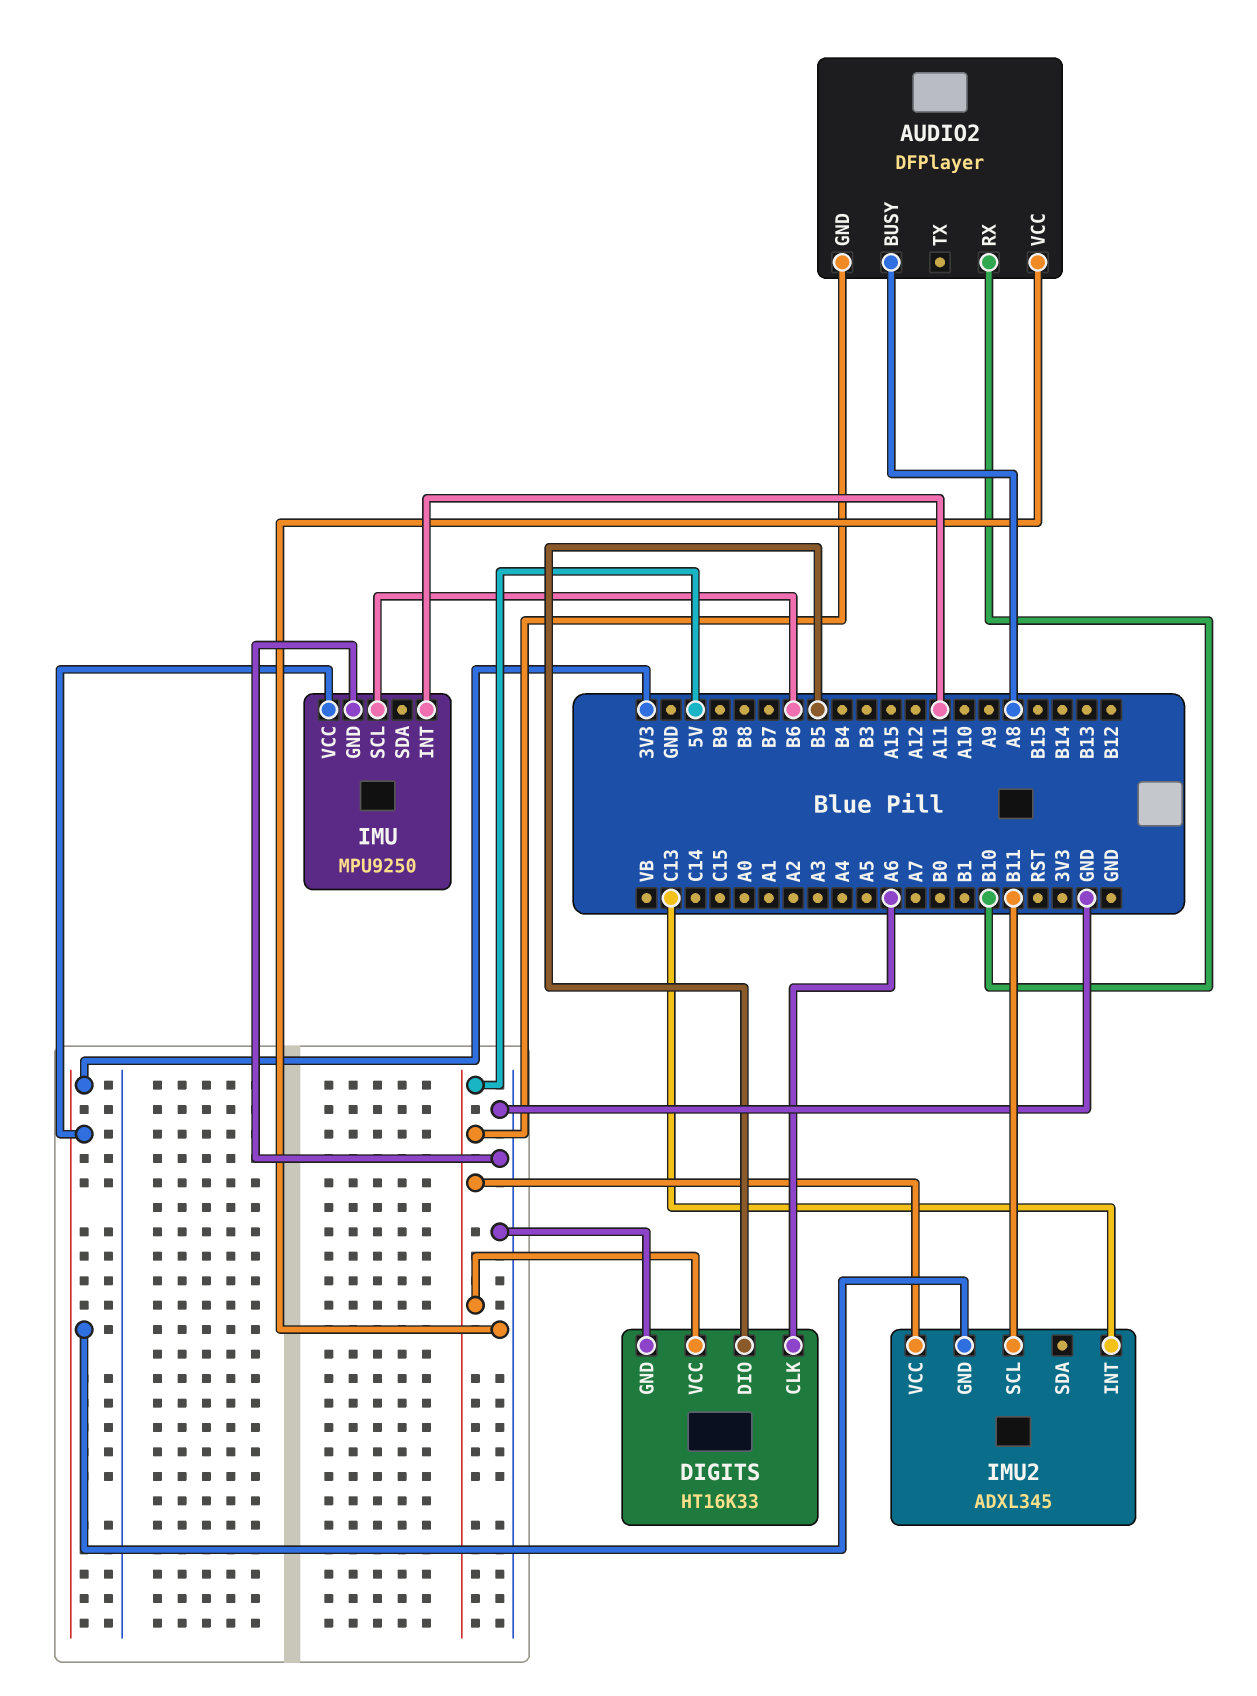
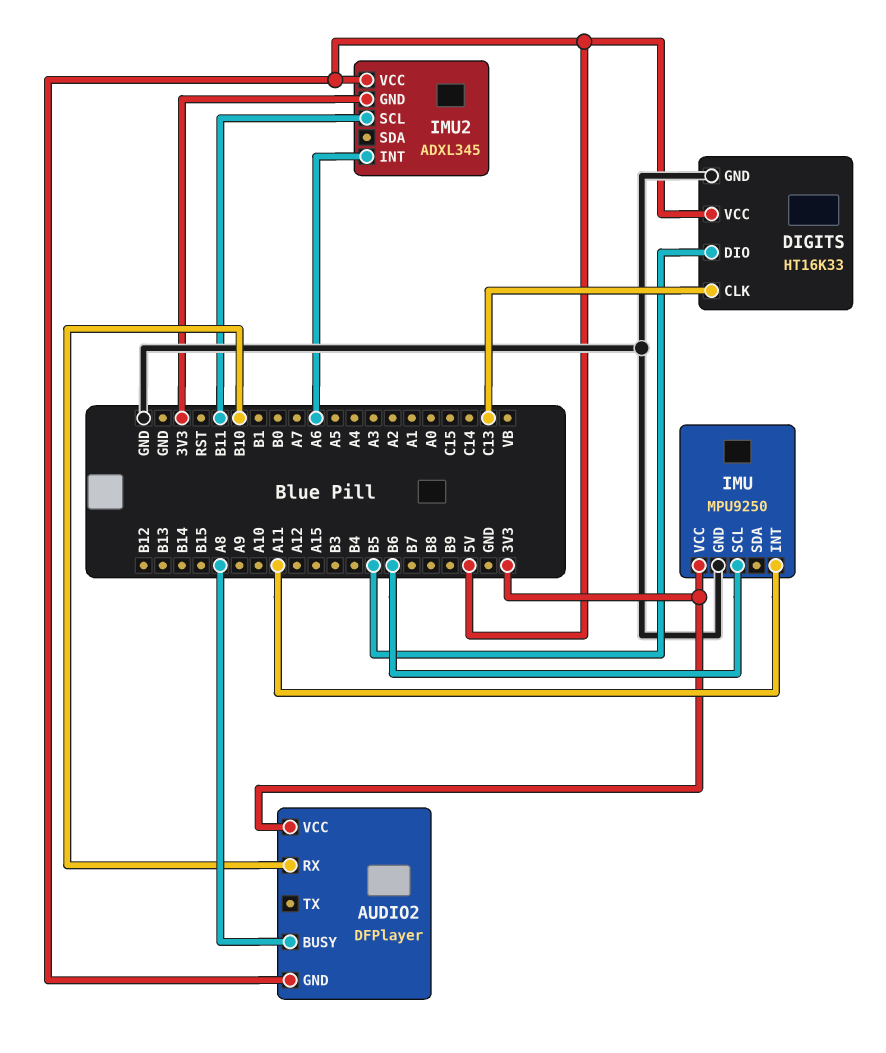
AUDIO2 pin VCC: GND -> 3V3
DIGITS pin CLK: A6 -> C13
IMU2 pin INT: C13 -> A6

